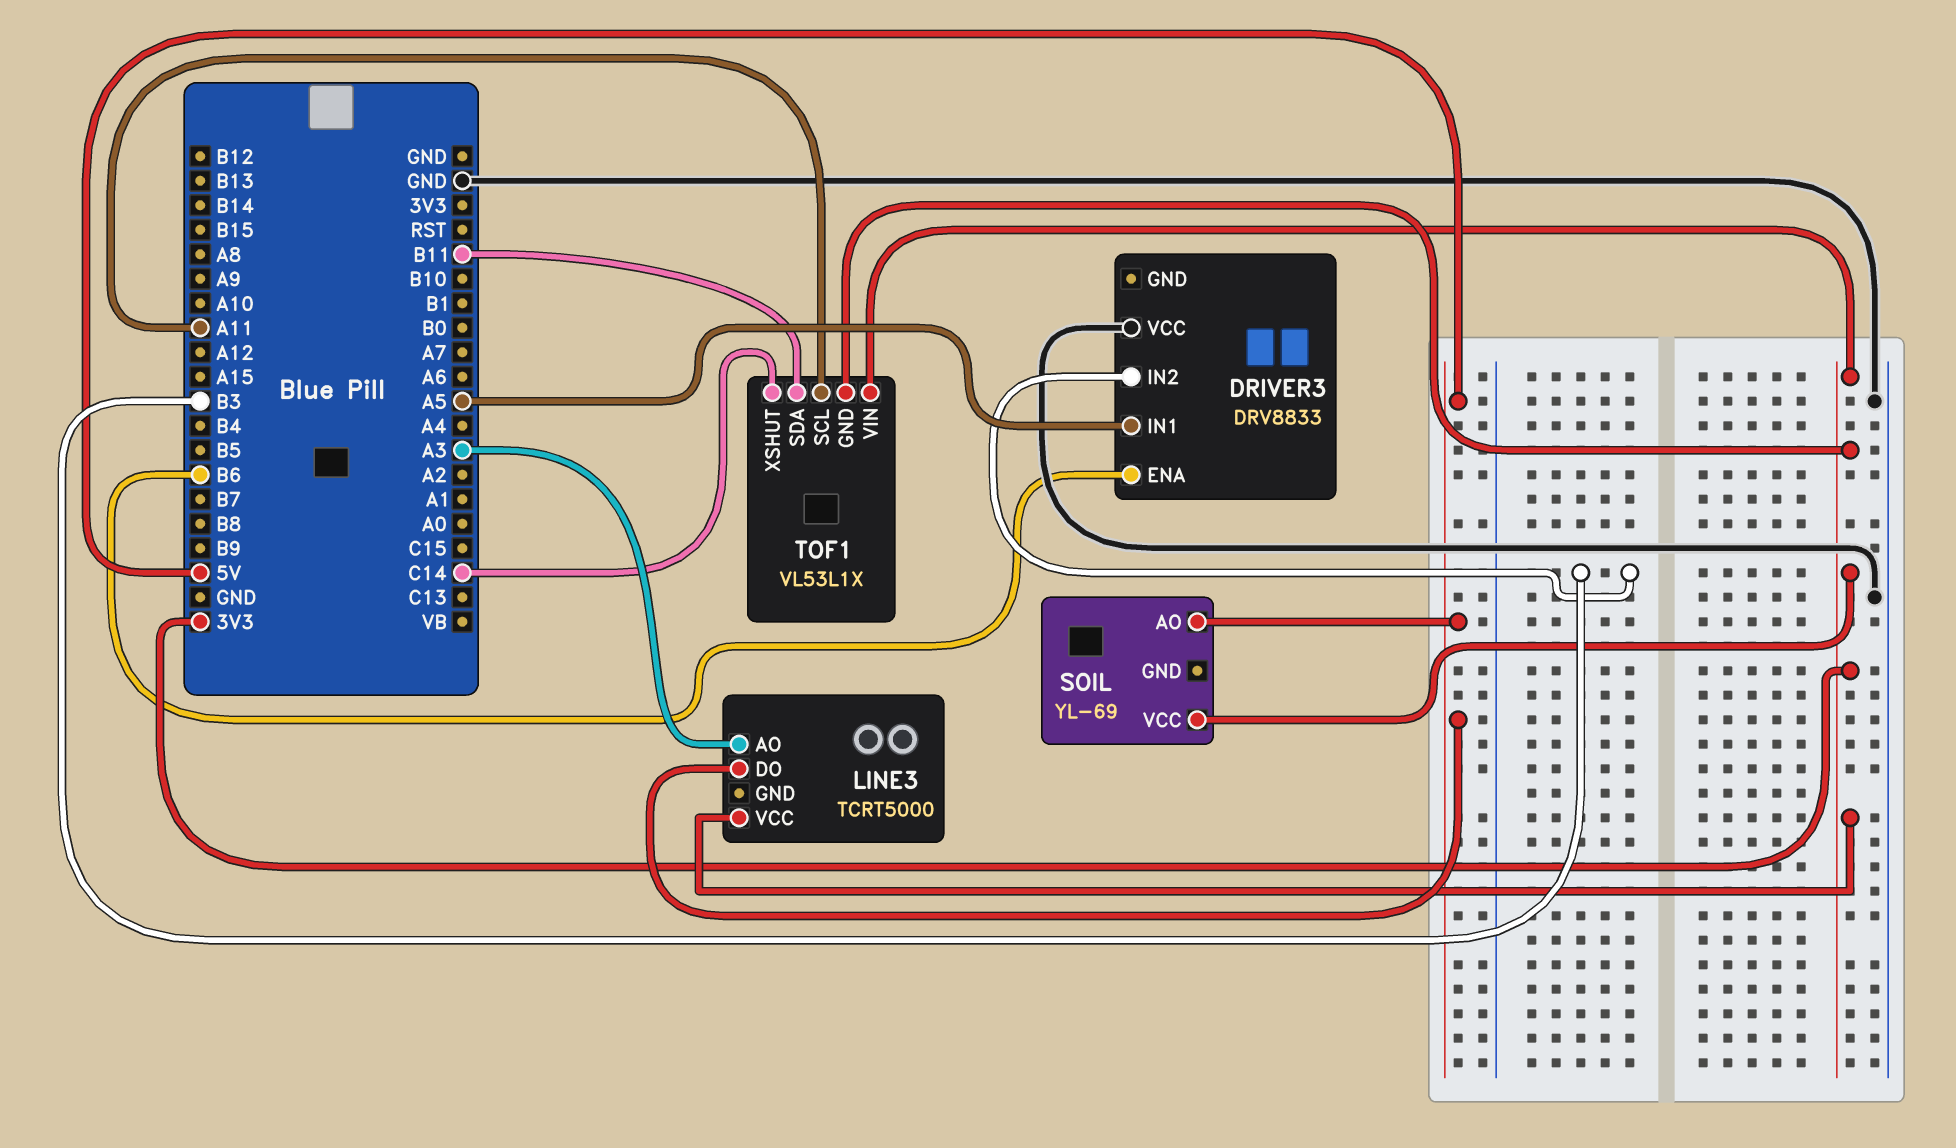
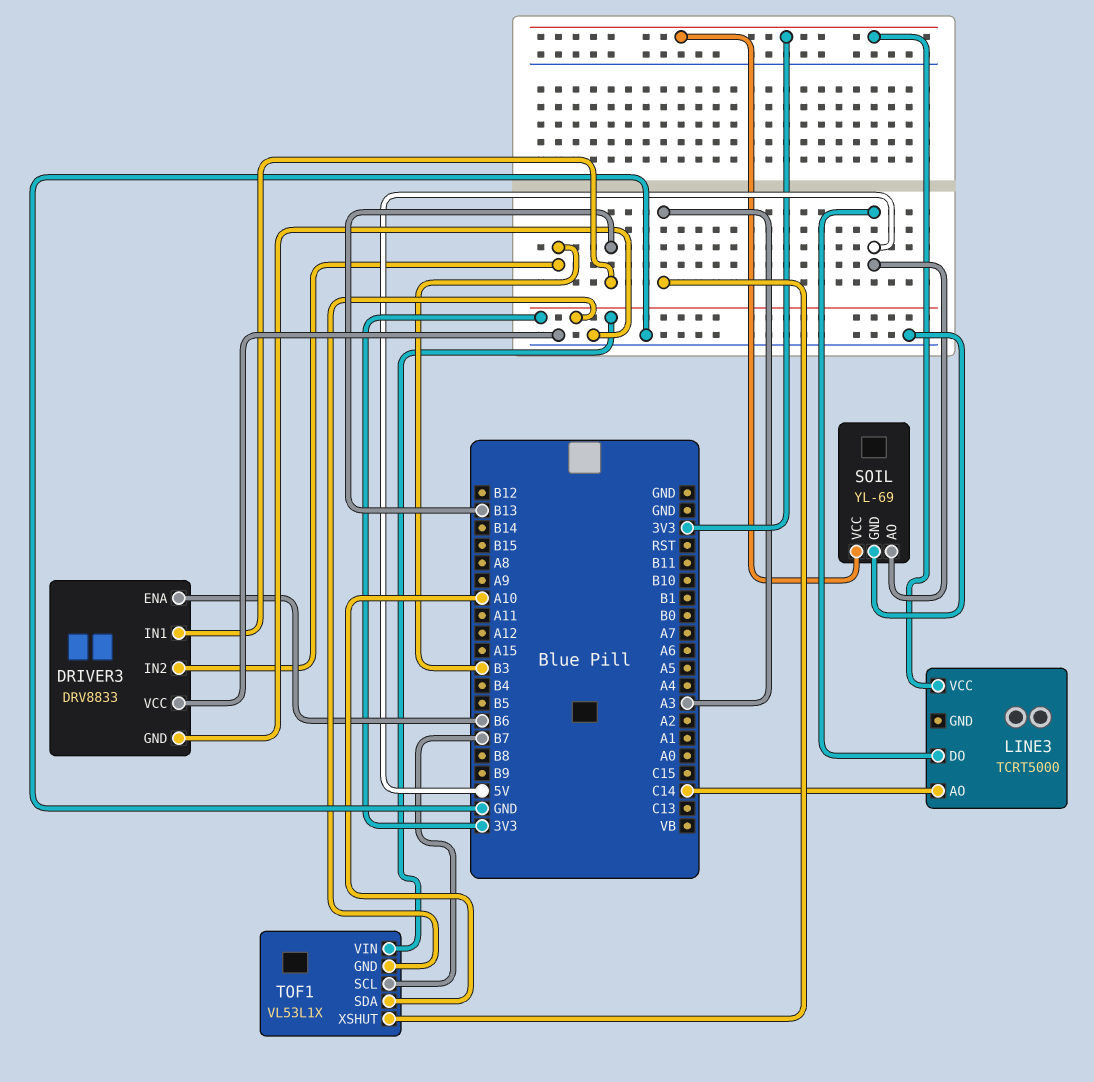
DRIVER3 pin GND: none -> GND
DRIVER3 pin IN1: A5 -> B13
LINE3 pin AO: A3 -> C14
SOIL pin GND: none -> GND
TOF1 pin SCL: A11 -> B7
TOF1 pin SDA: B11 -> A10
TOF1 pin XSHUT: C14 -> A3

